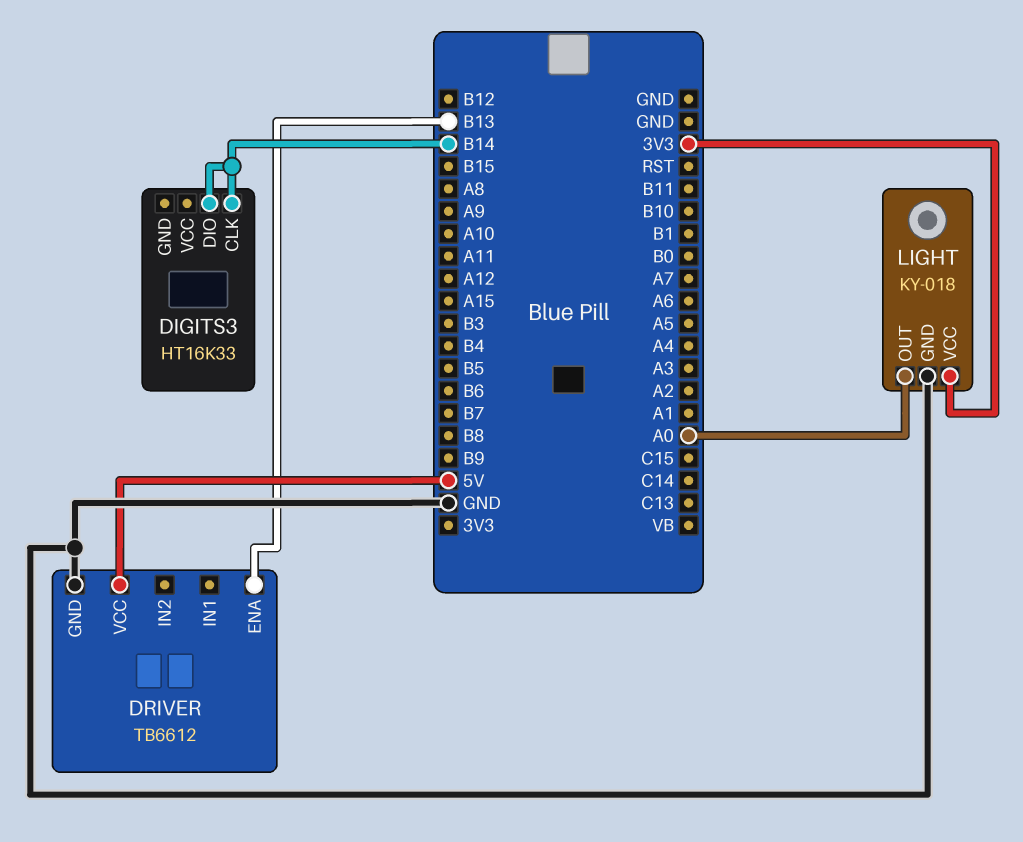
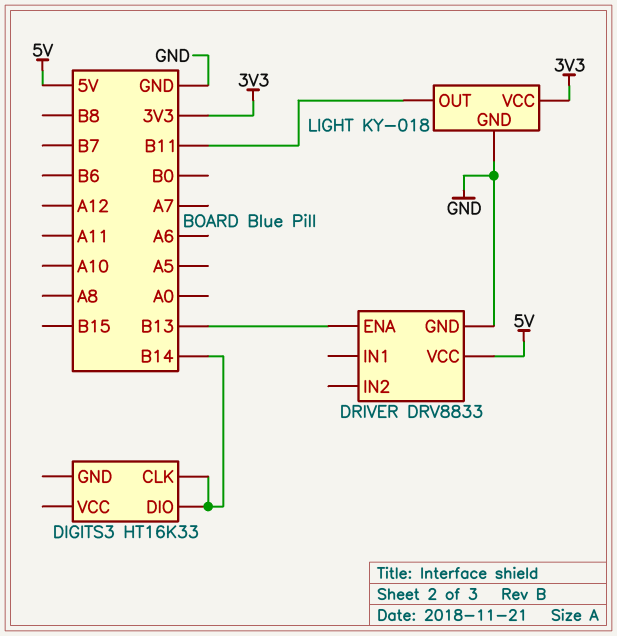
DRIVER: TB6612 -> DRV8833
LIGHT pin OUT: A0 -> B11

